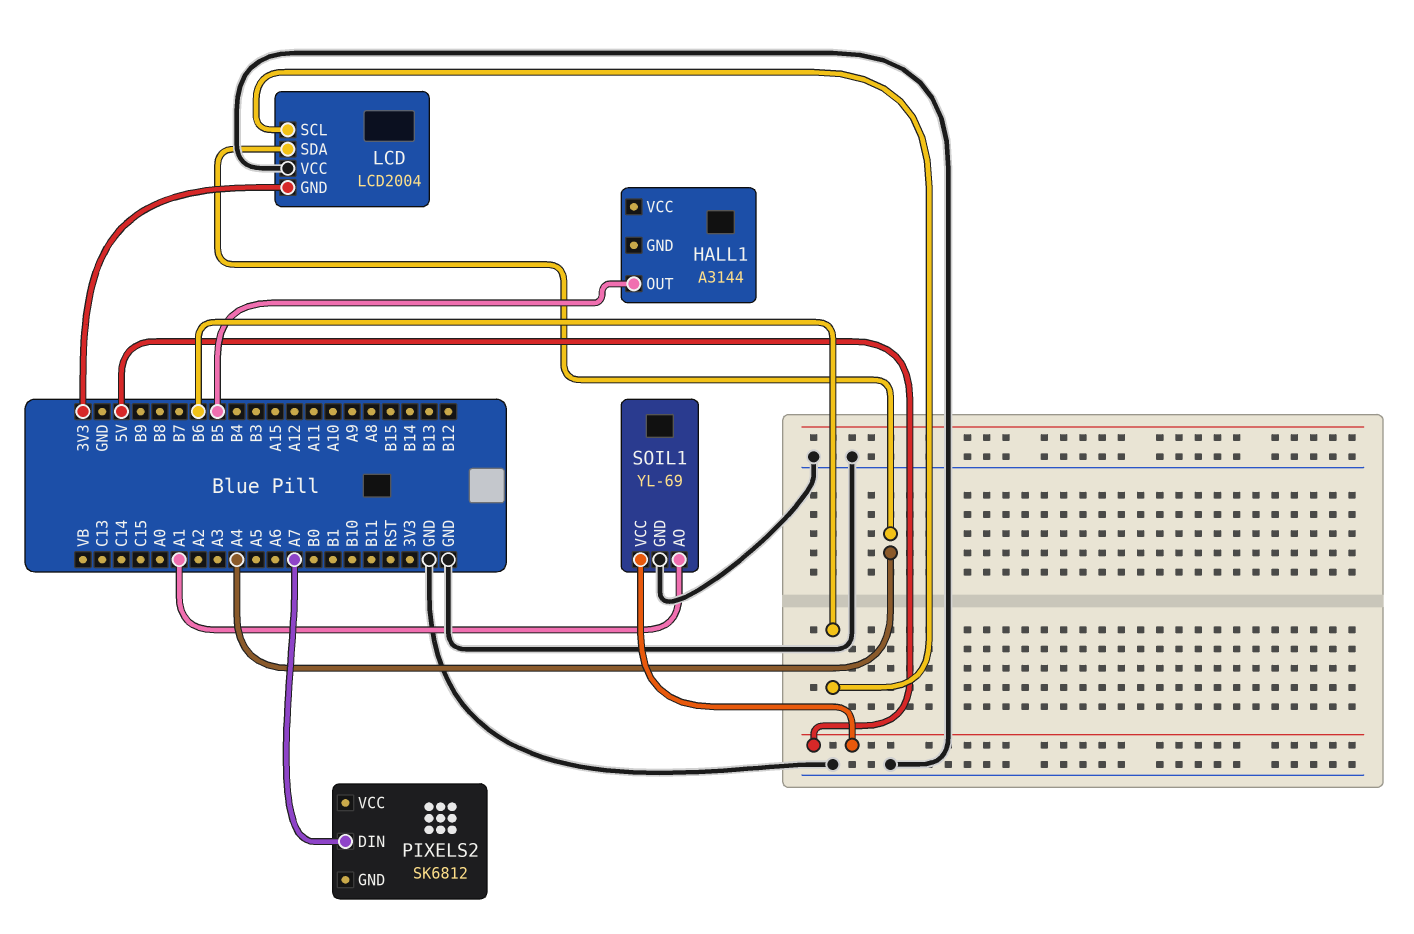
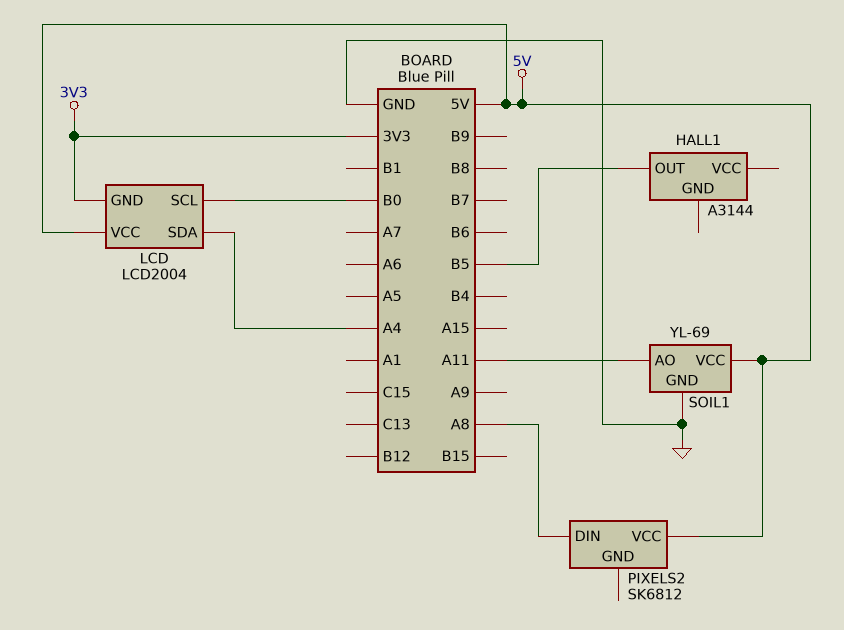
LCD pin SCL: B6 -> B0
LCD pin VCC: GND -> 5V
PIXELS2 pin DIN: A7 -> A8
PIXELS2 pin VCC: none -> 5V
SOIL1 pin AO: A1 -> A11

